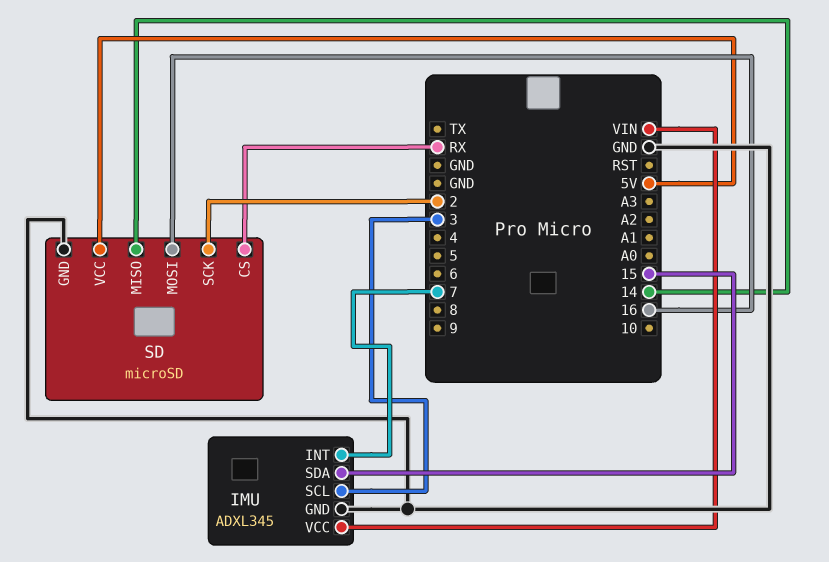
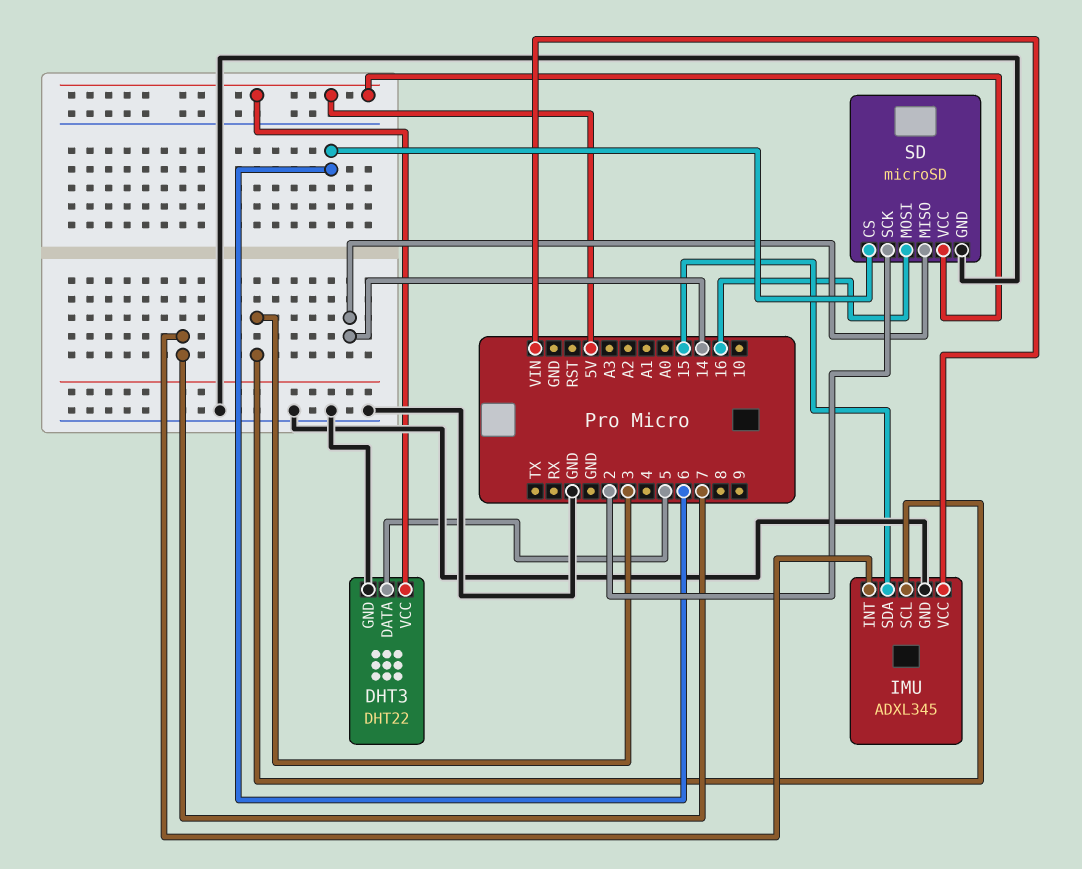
DHT3: none -> DHT22
DHT3 pin DATA: none -> 5
DHT3 pin GND: none -> GND
DHT3 pin VCC: none -> 5V
SD pin CS: RX -> 6

